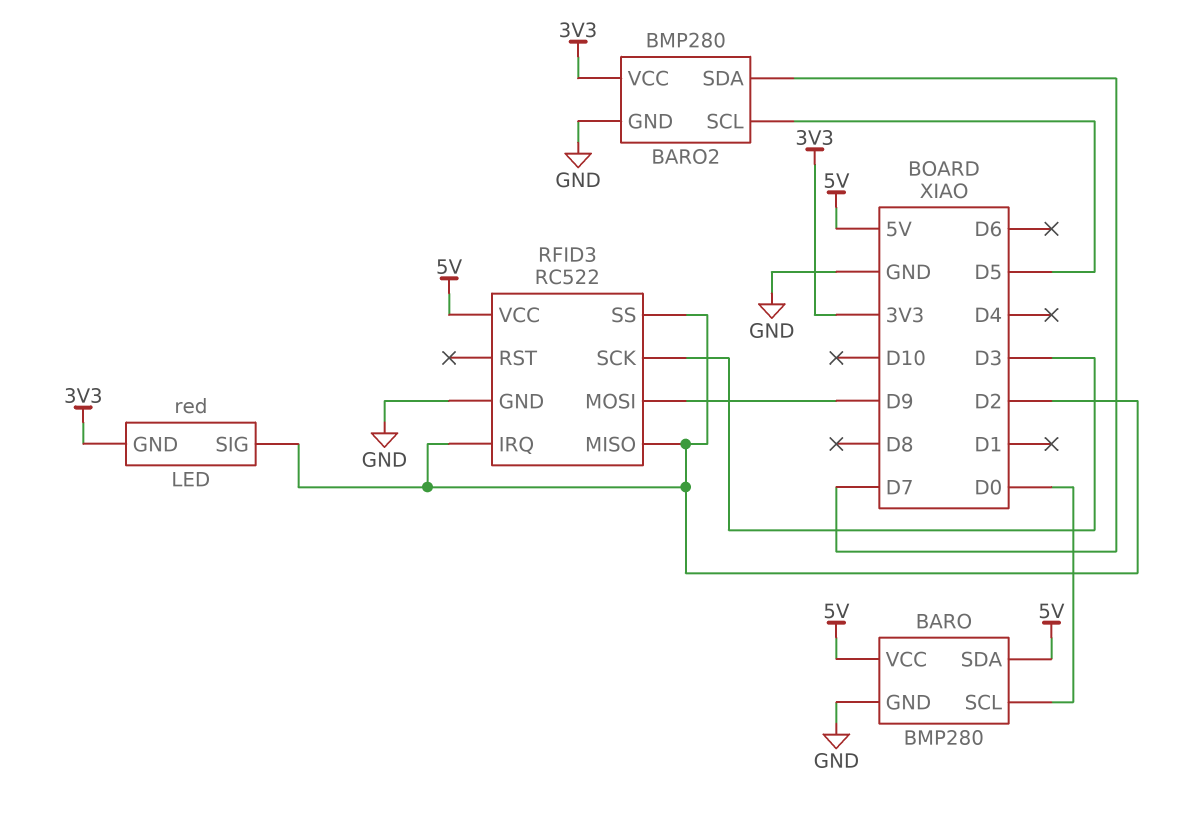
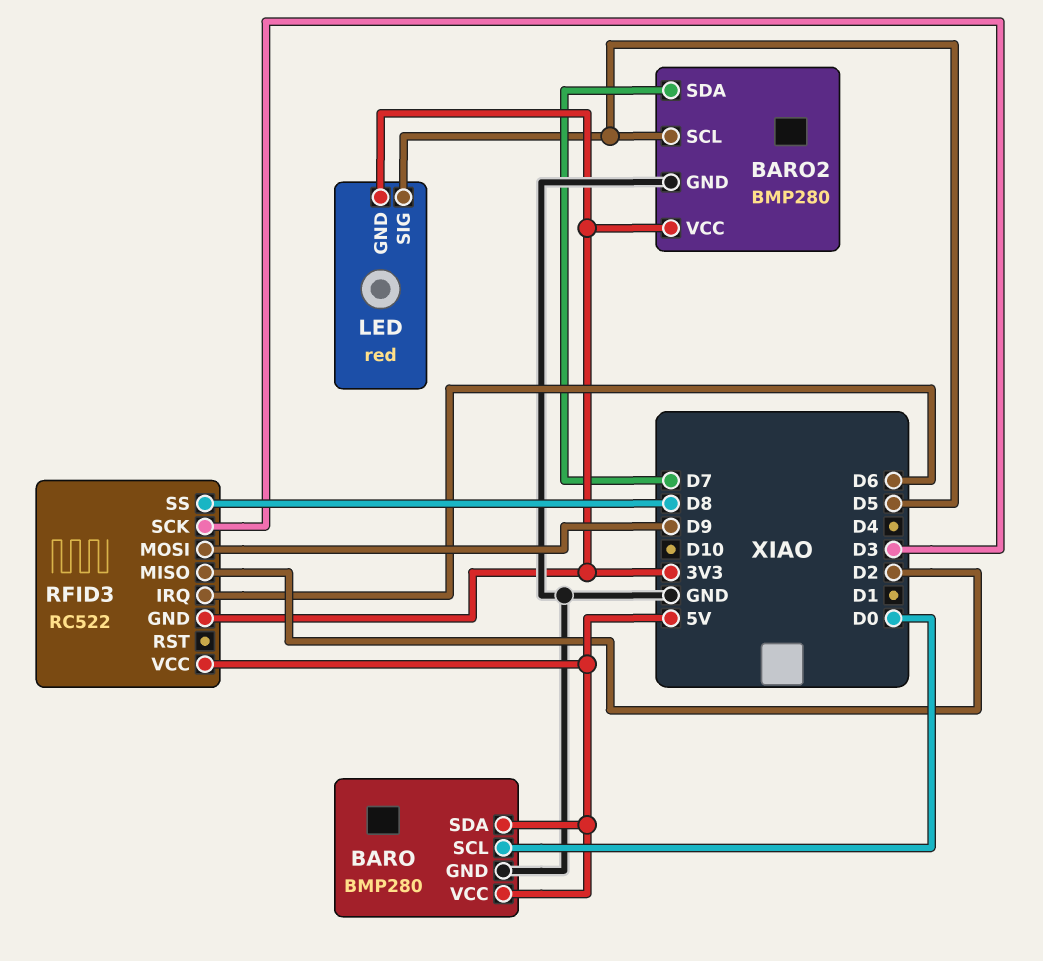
LED pin SIG: D2 -> D5
RFID3 pin GND: GND -> 3V3
RFID3 pin IRQ: D2 -> D6
RFID3 pin SS: D2 -> D8

